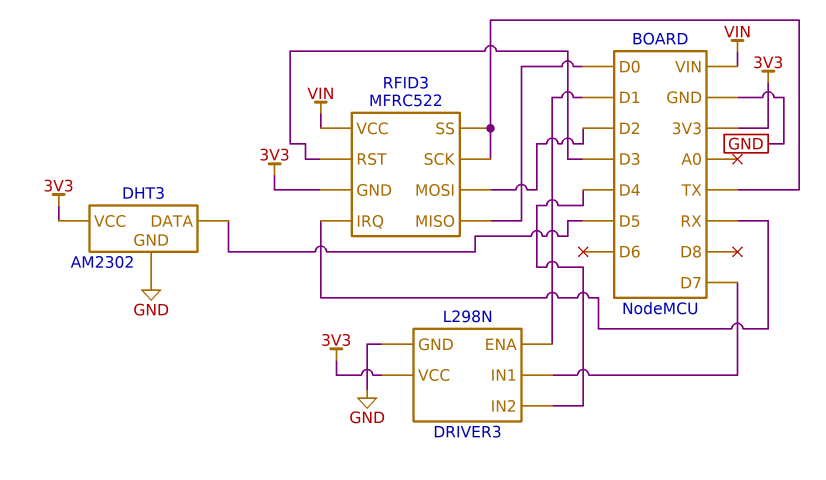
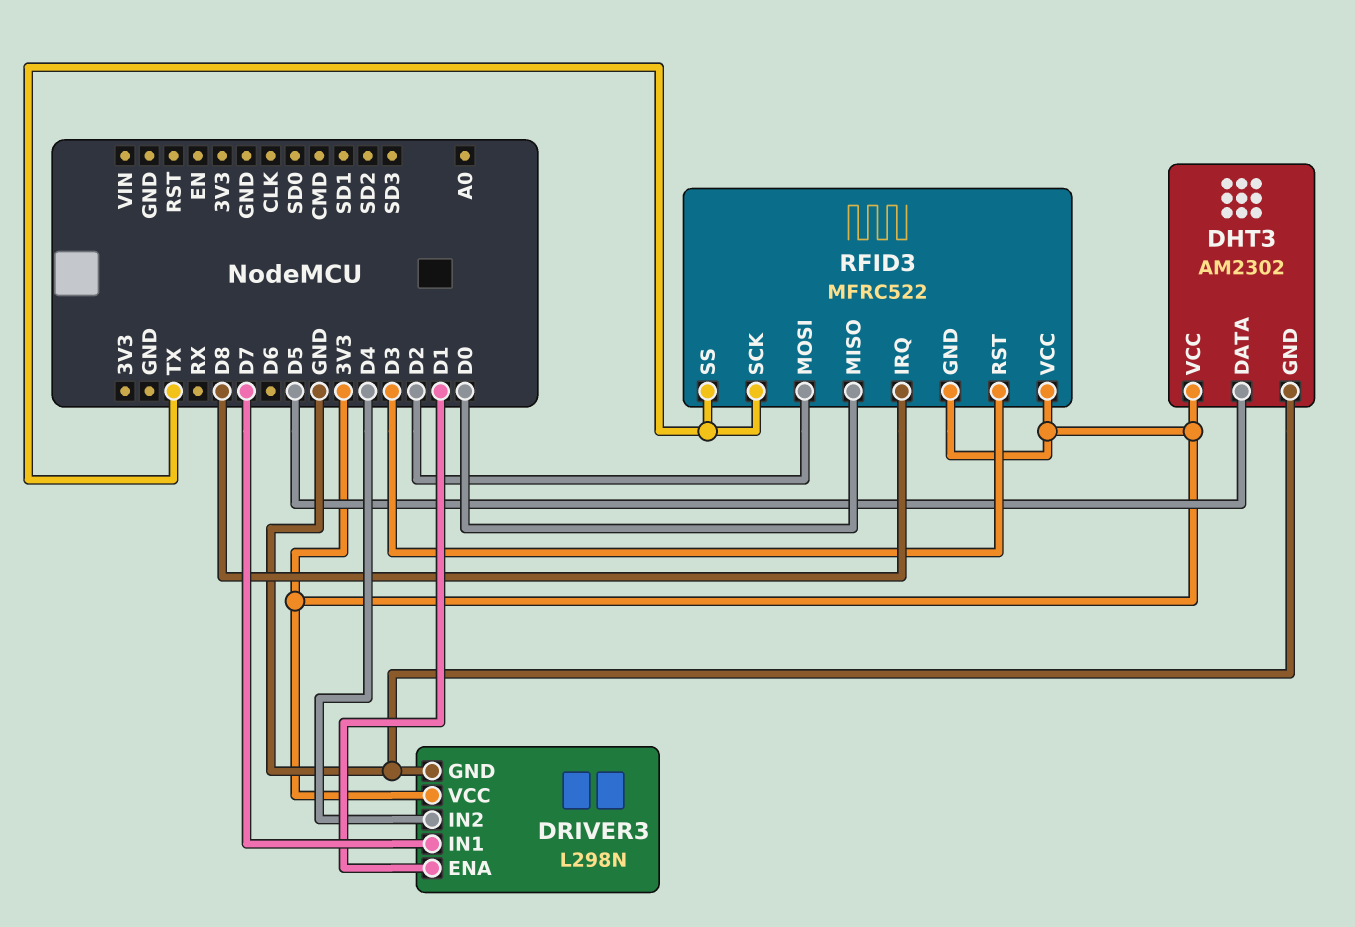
RFID3 pin IRQ: RX -> D8
RFID3 pin VCC: VIN -> 3V3

